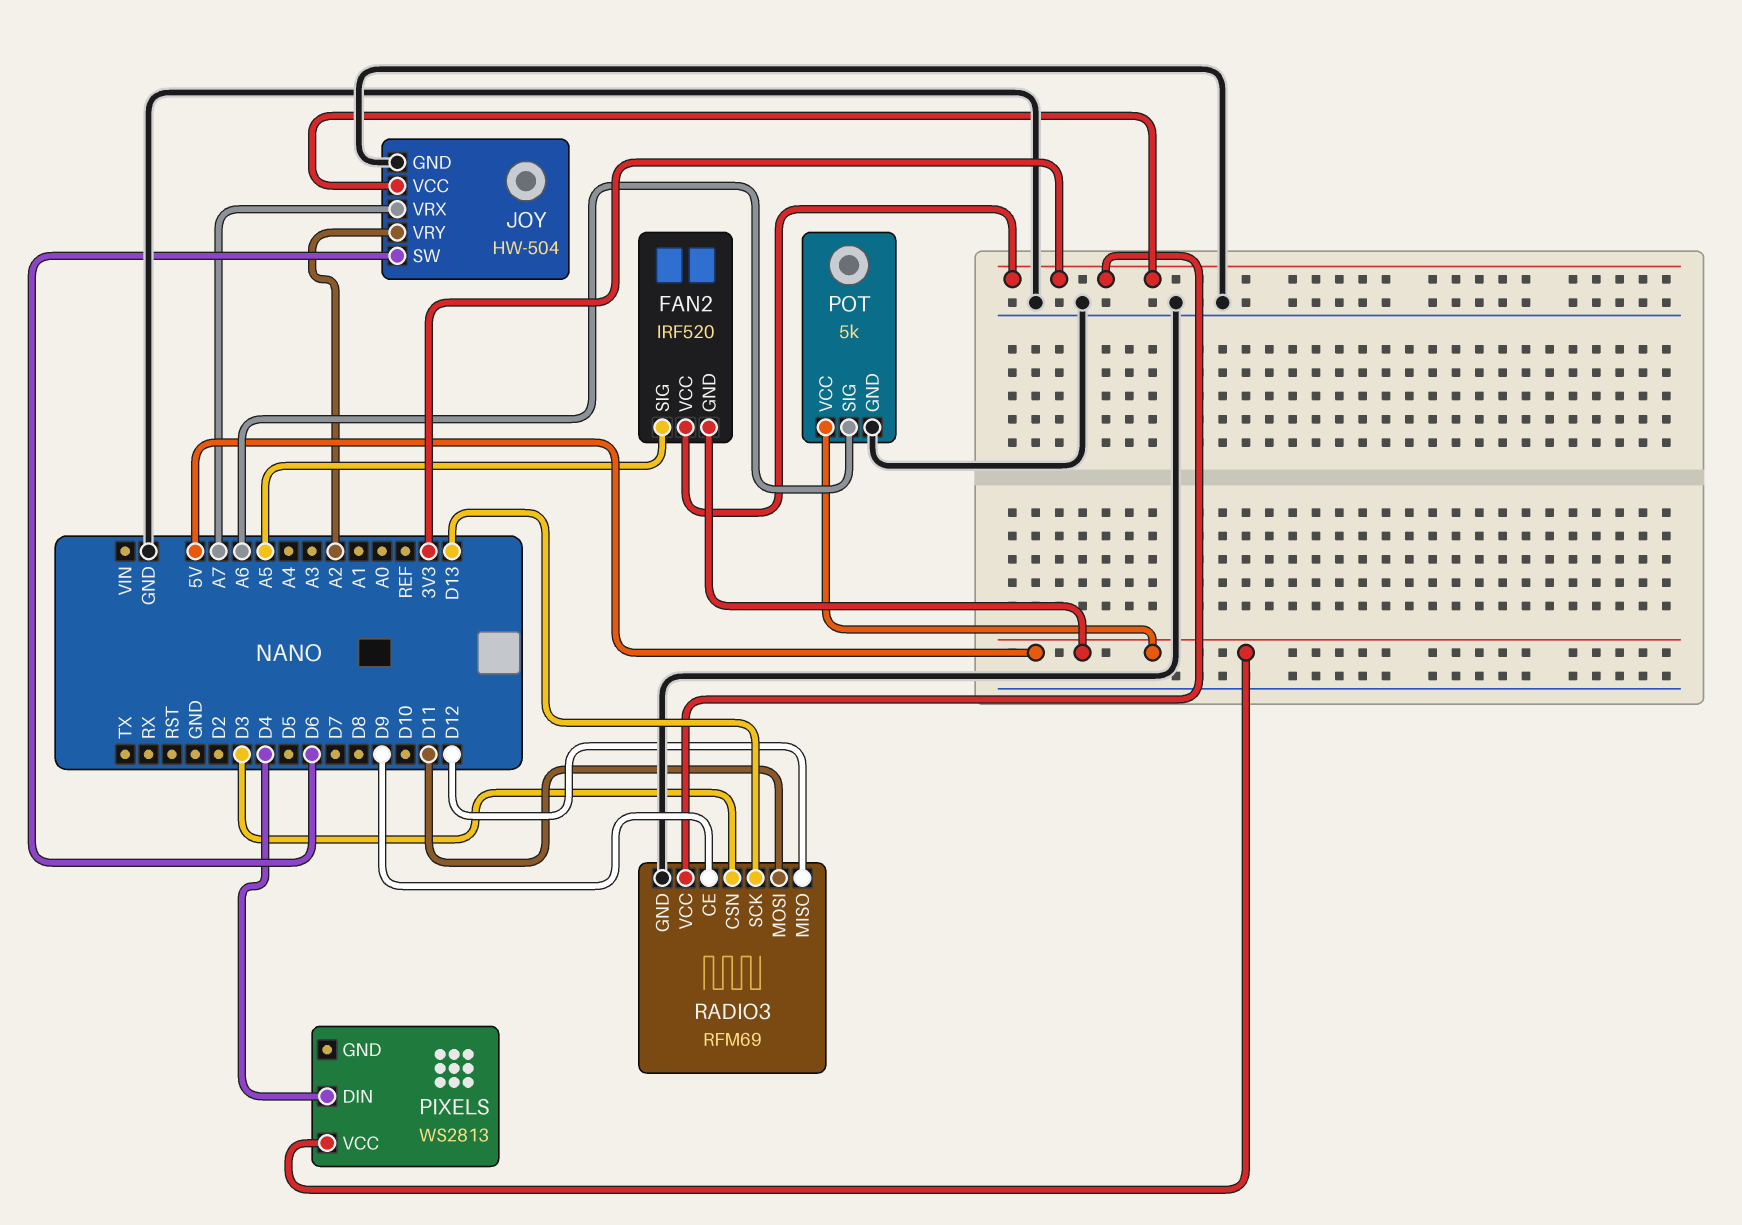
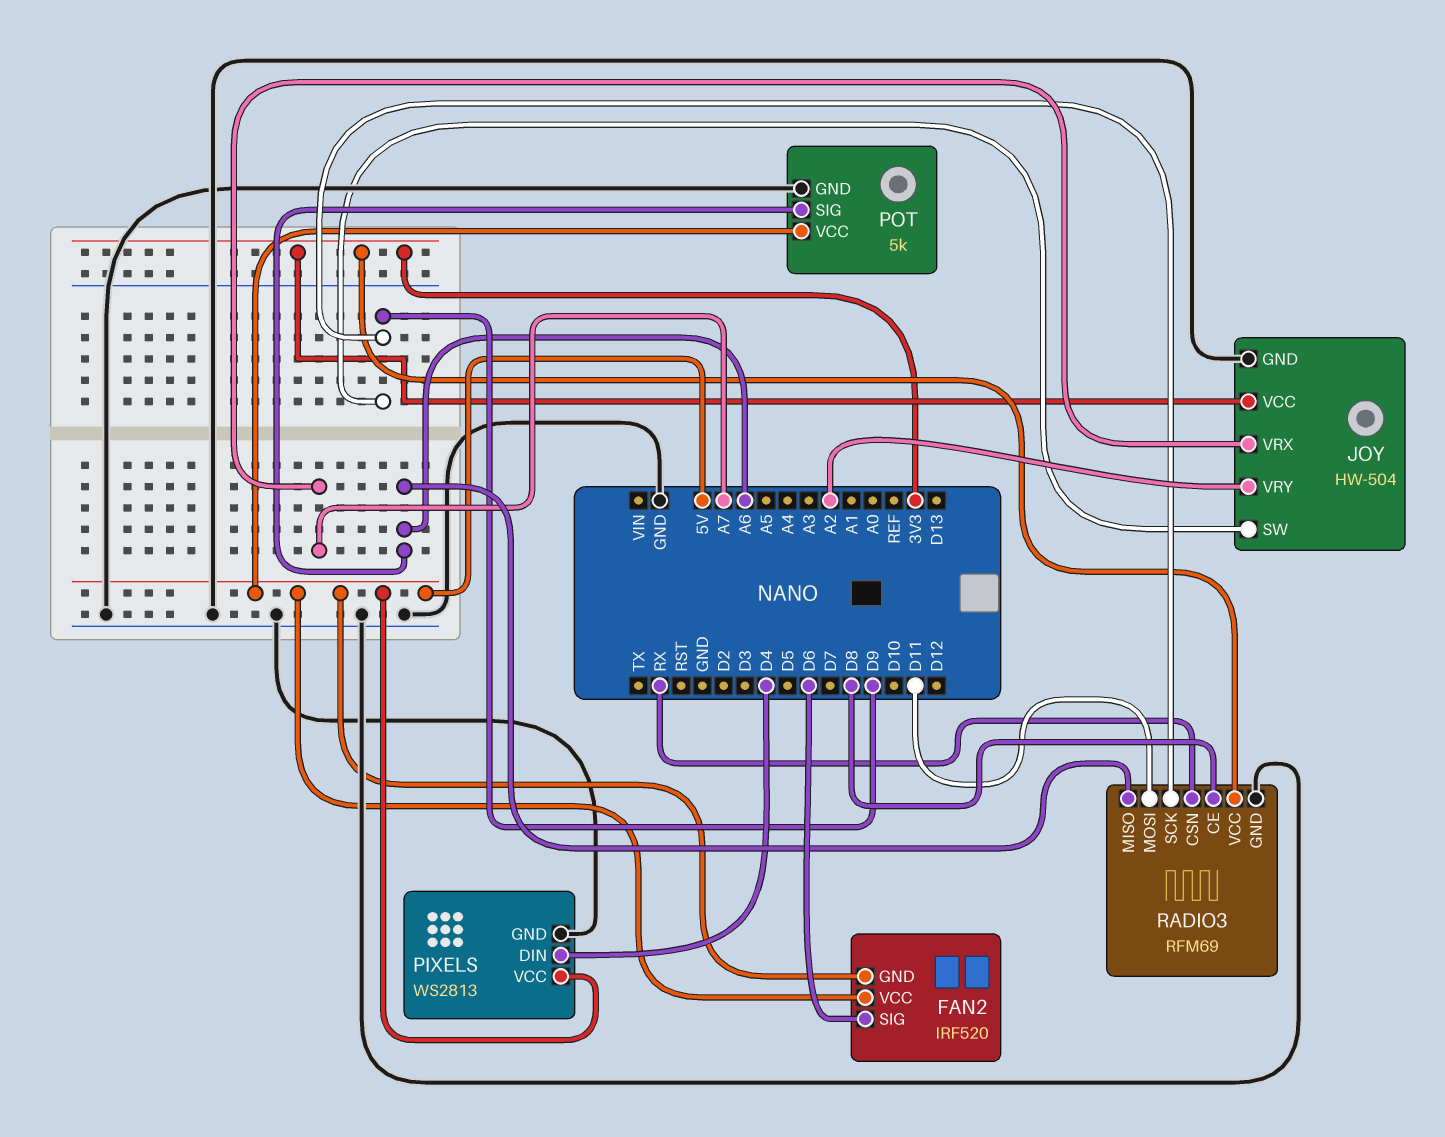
FAN2 pin SIG: A5 -> D6
FAN2 pin VCC: 3V3 -> 5V
JOY pin SW: D6 -> D9
PIXELS pin GND: none -> GND
RADIO3 pin CE: D9 -> D8
RADIO3 pin CSN: D3 -> RX
RADIO3 pin MISO: D12 -> A6
RADIO3 pin SCK: D13 -> D9

